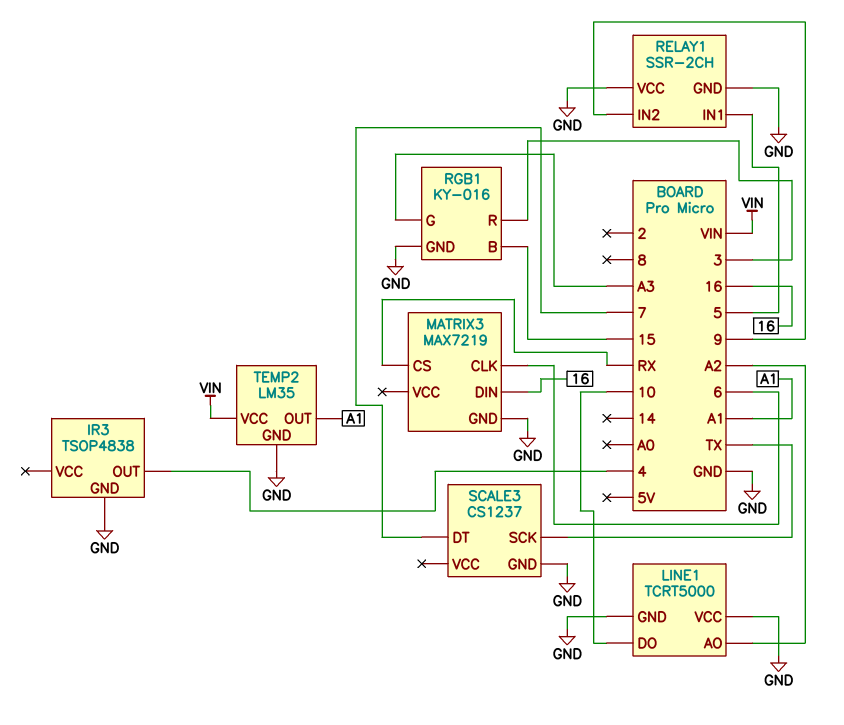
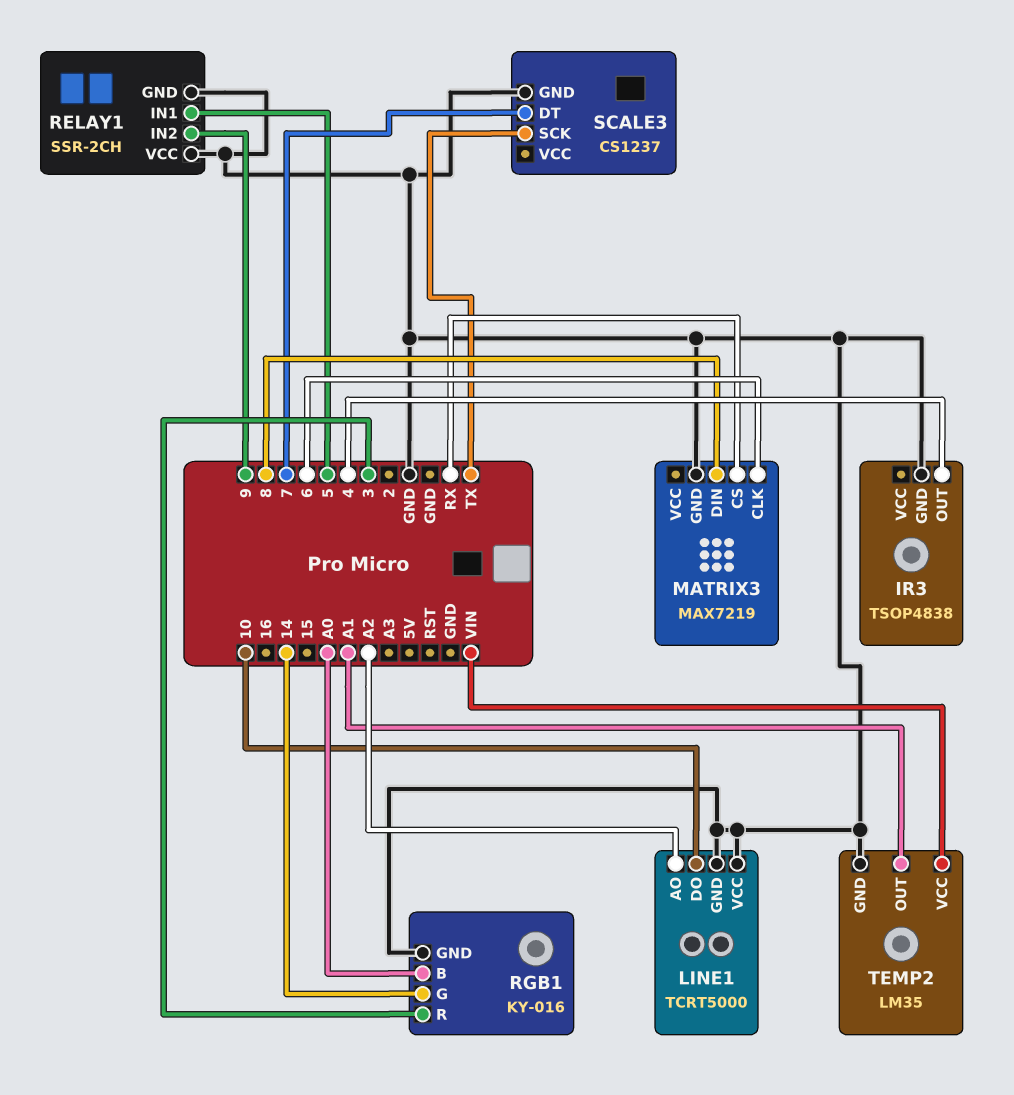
MATRIX3 pin DIN: 16 -> 8
RGB1 pin B: 15 -> A0
RGB1 pin G: A3 -> 14

